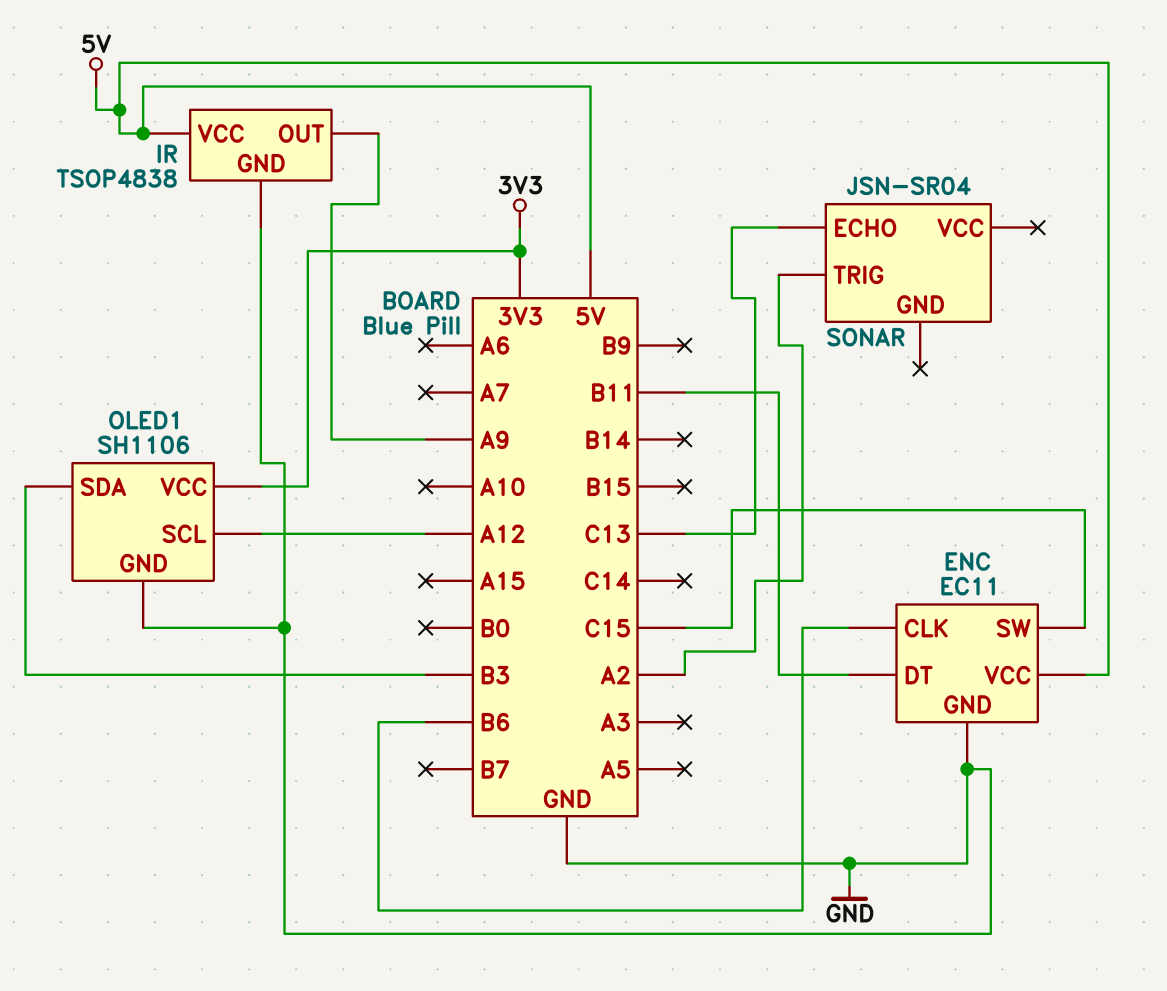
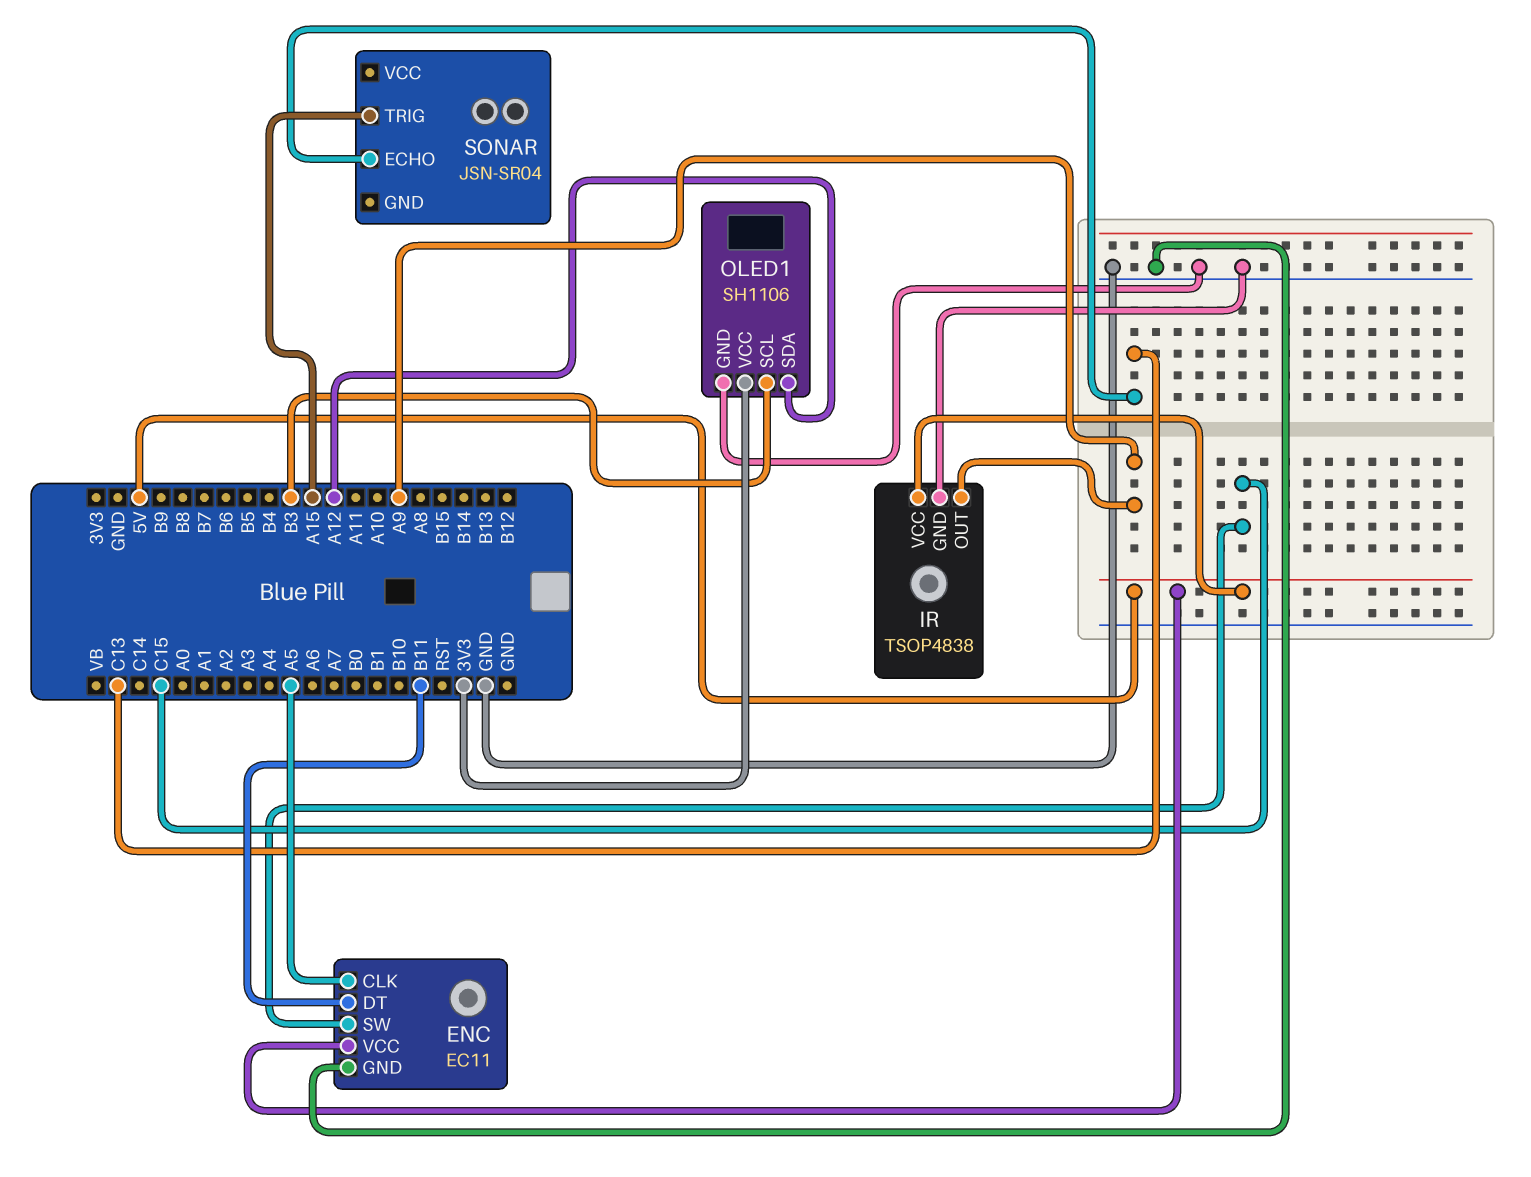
ENC pin CLK: B6 -> A5
OLED1 pin SCL: A12 -> B3
OLED1 pin SDA: B3 -> A12
SONAR pin TRIG: A2 -> A15

